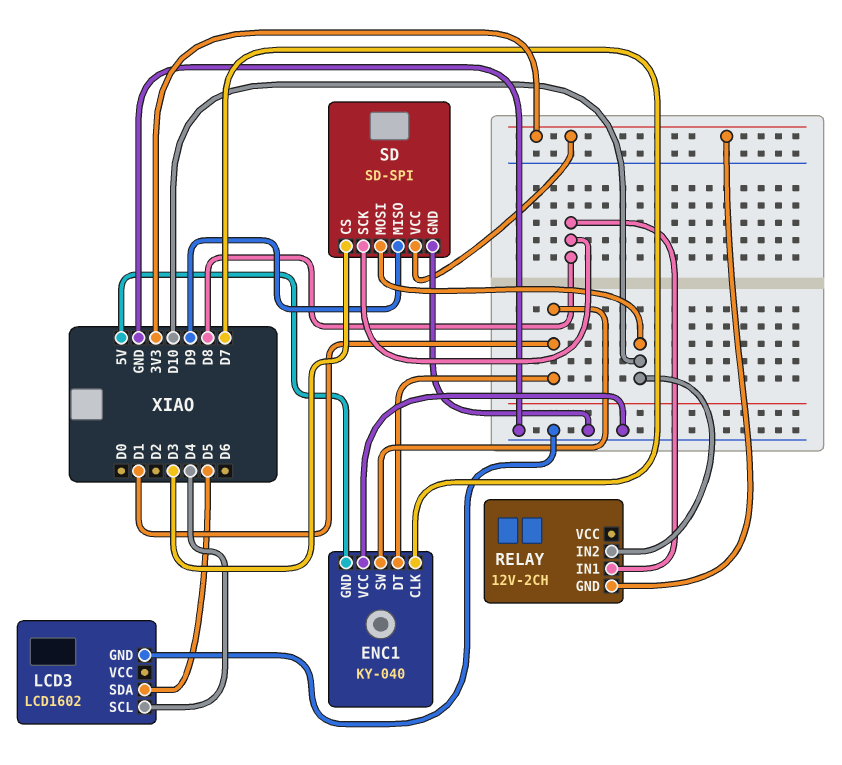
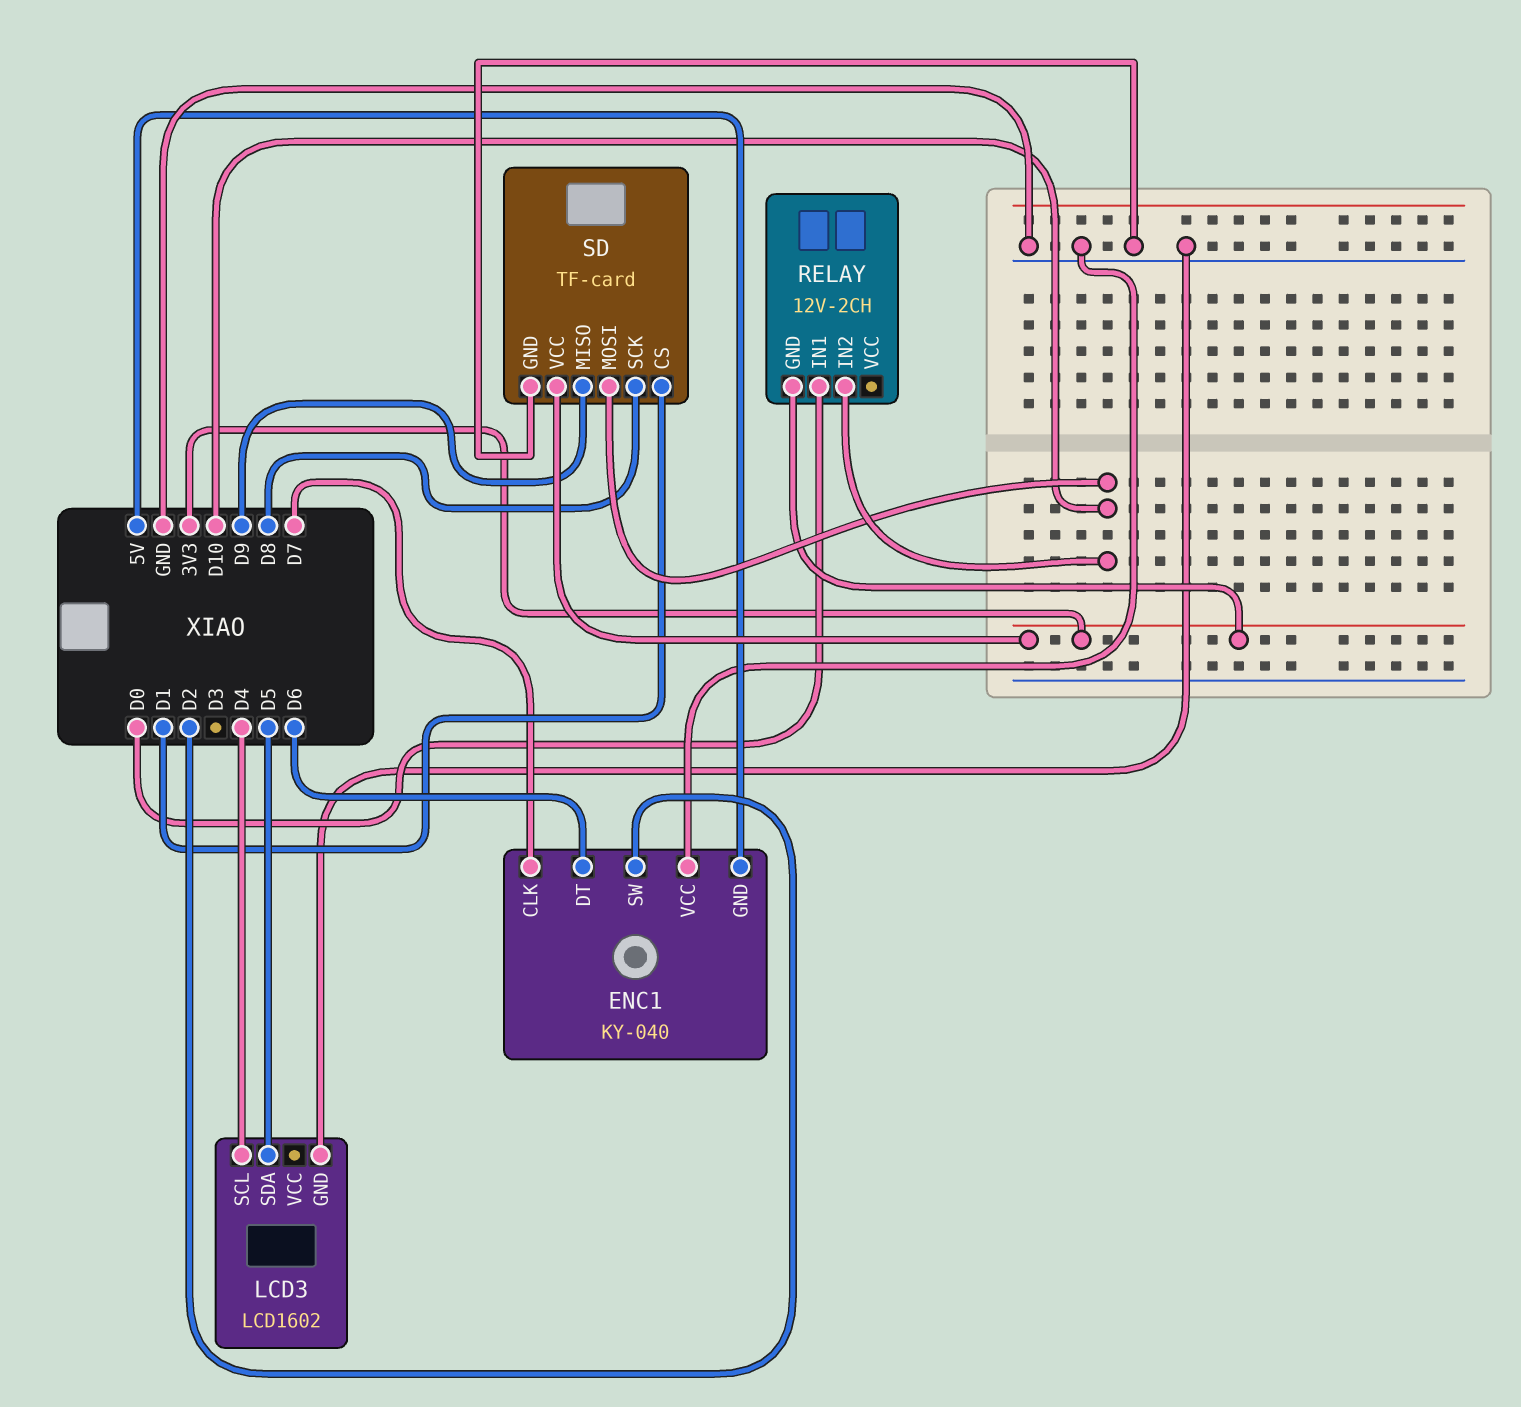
ENC1 pin DT: D1 -> D6
ENC1 pin SW: D1 -> D2
RELAY pin IN1: D8 -> D0
SD: SD-SPI -> TF-card
SD pin CS: D3 -> D1

